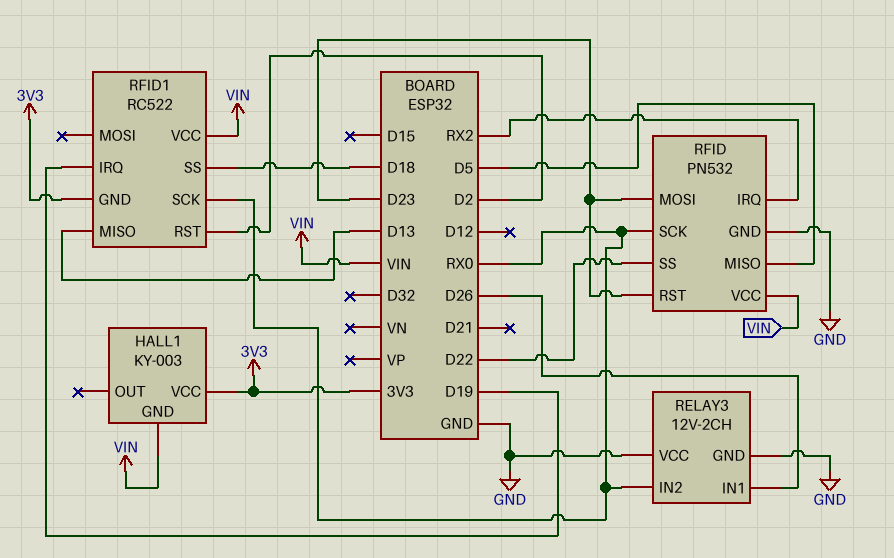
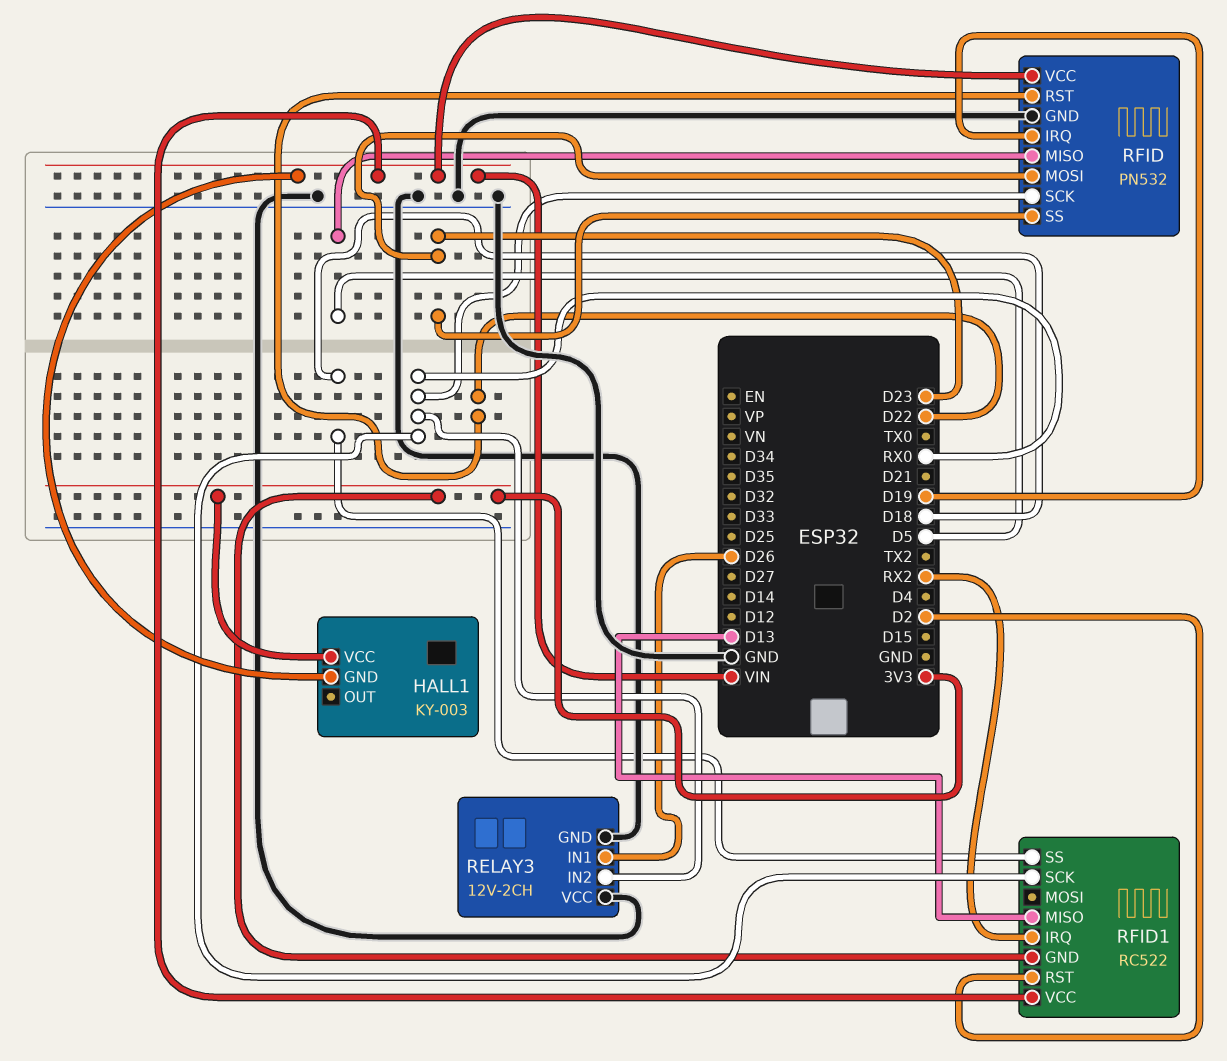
RFID pin IRQ: RX2 -> D19
RFID pin RST: D23 -> D22
RFID pin SS: D22 -> D23
RFID1 pin IRQ: D19 -> RX2

